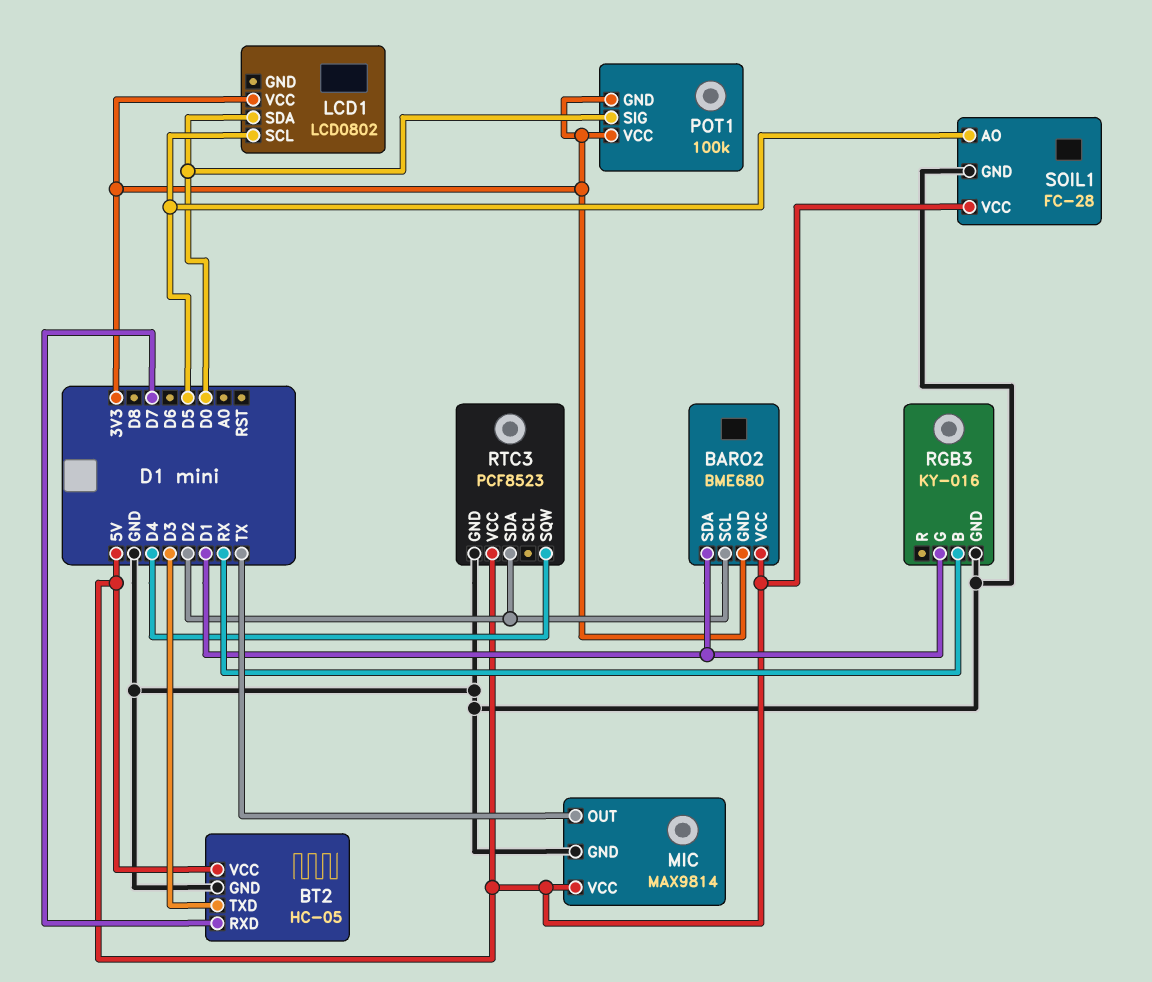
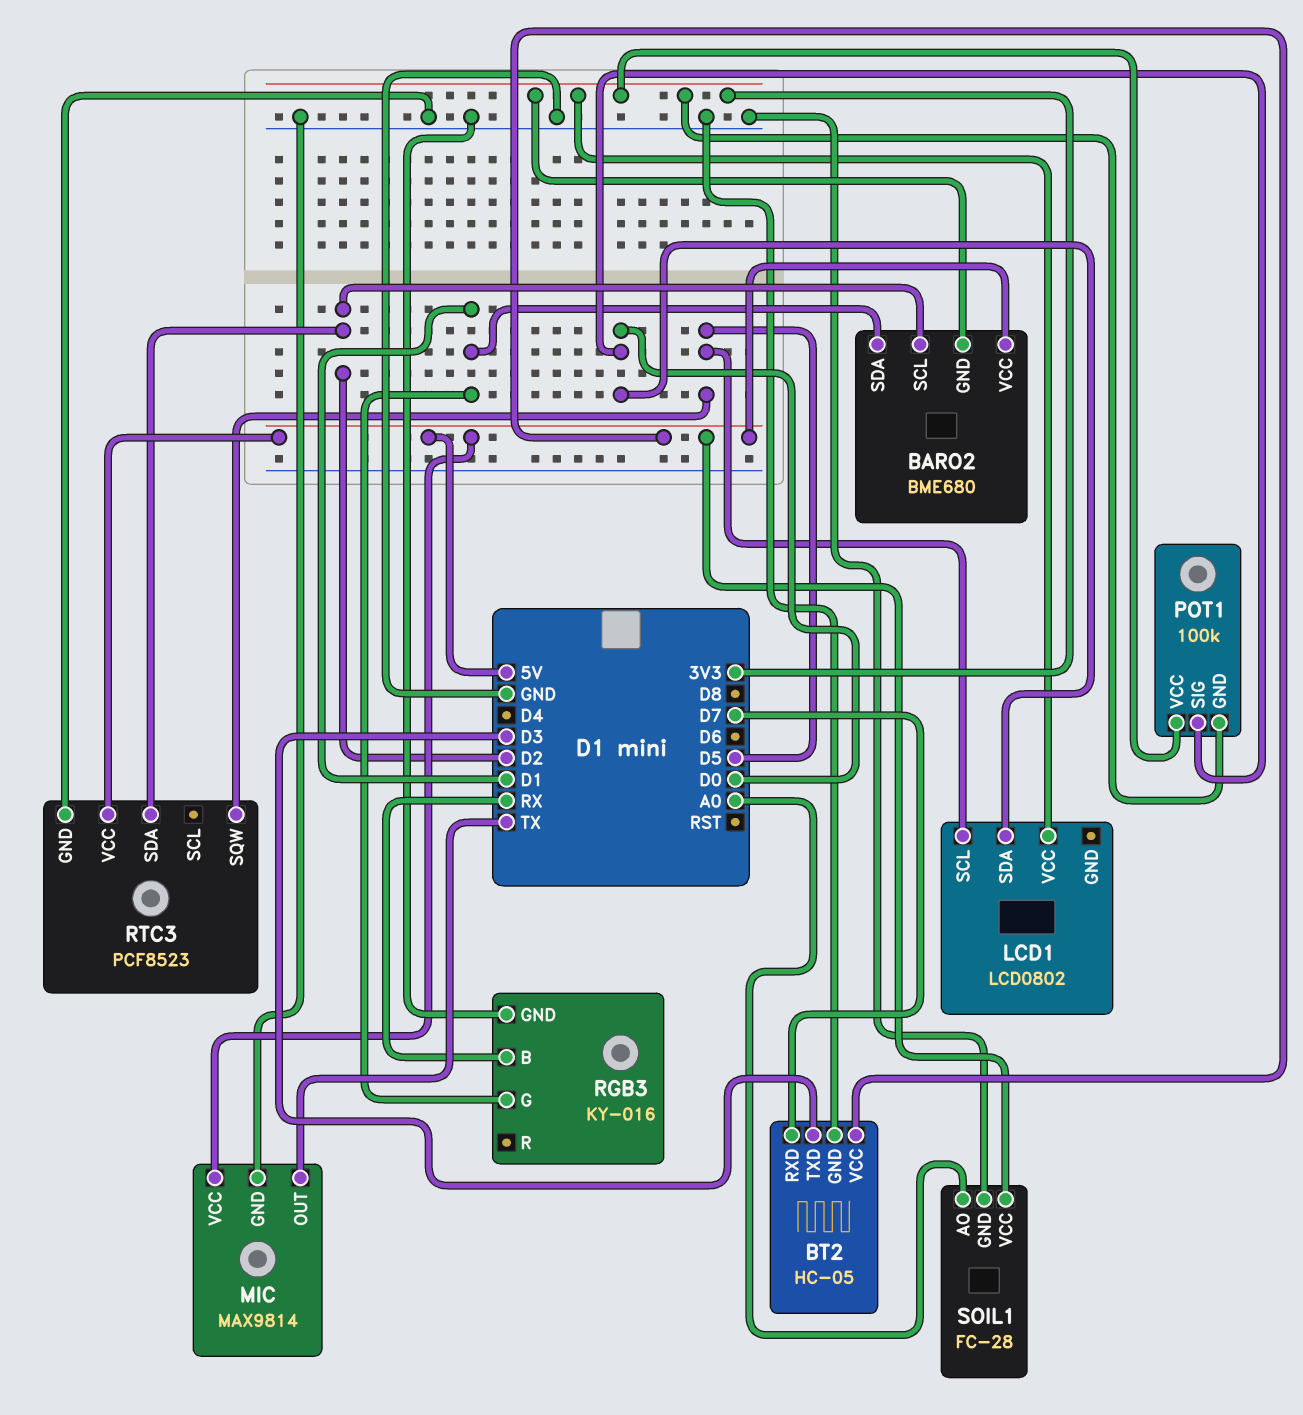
RTC3 pin SQW: D4 -> D5
SOIL1 pin AO: D5 -> A0

